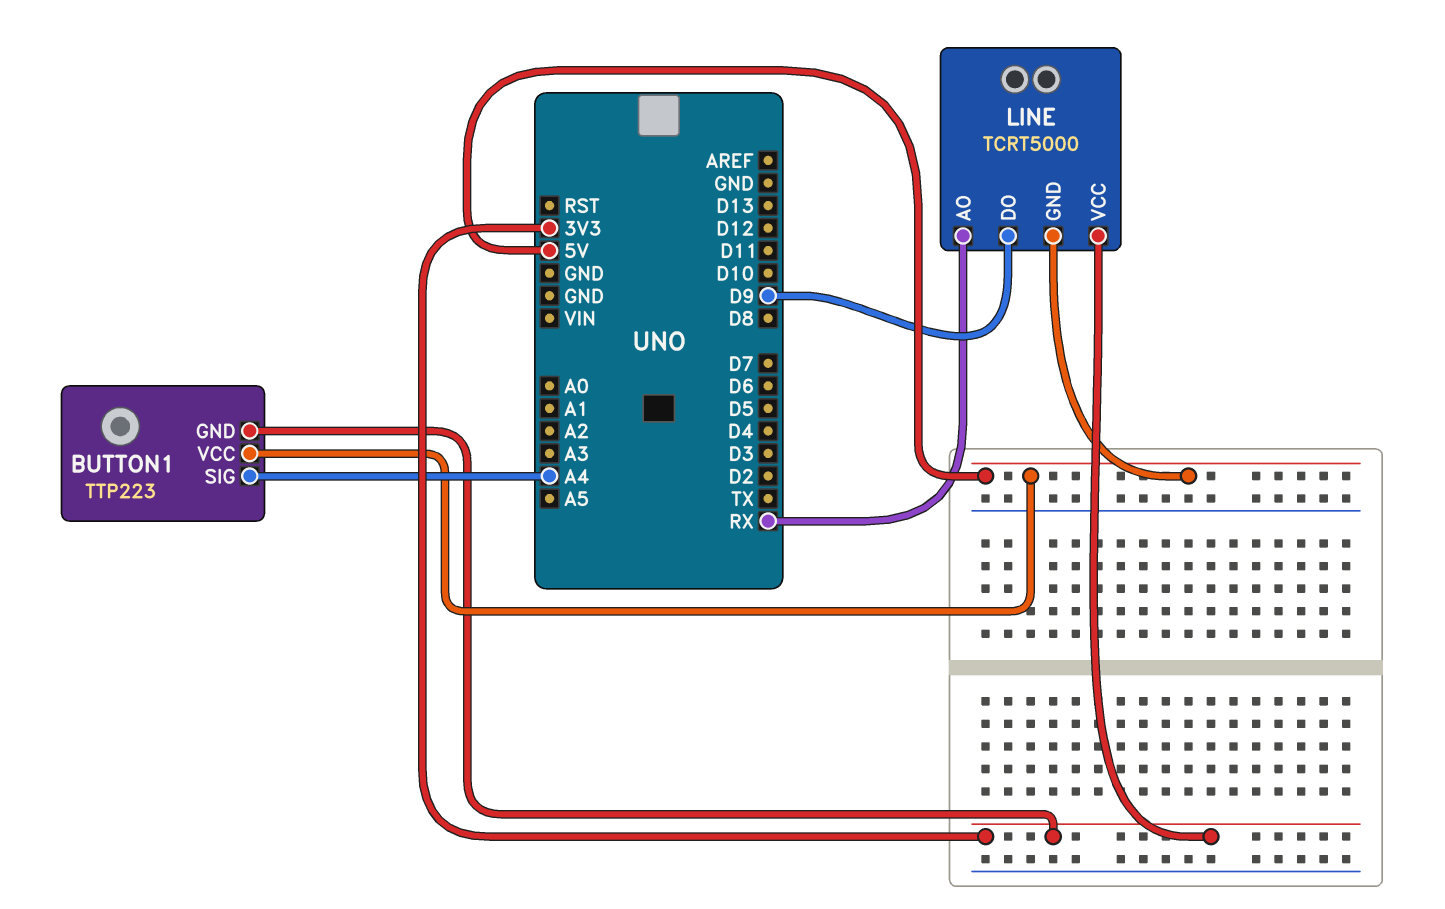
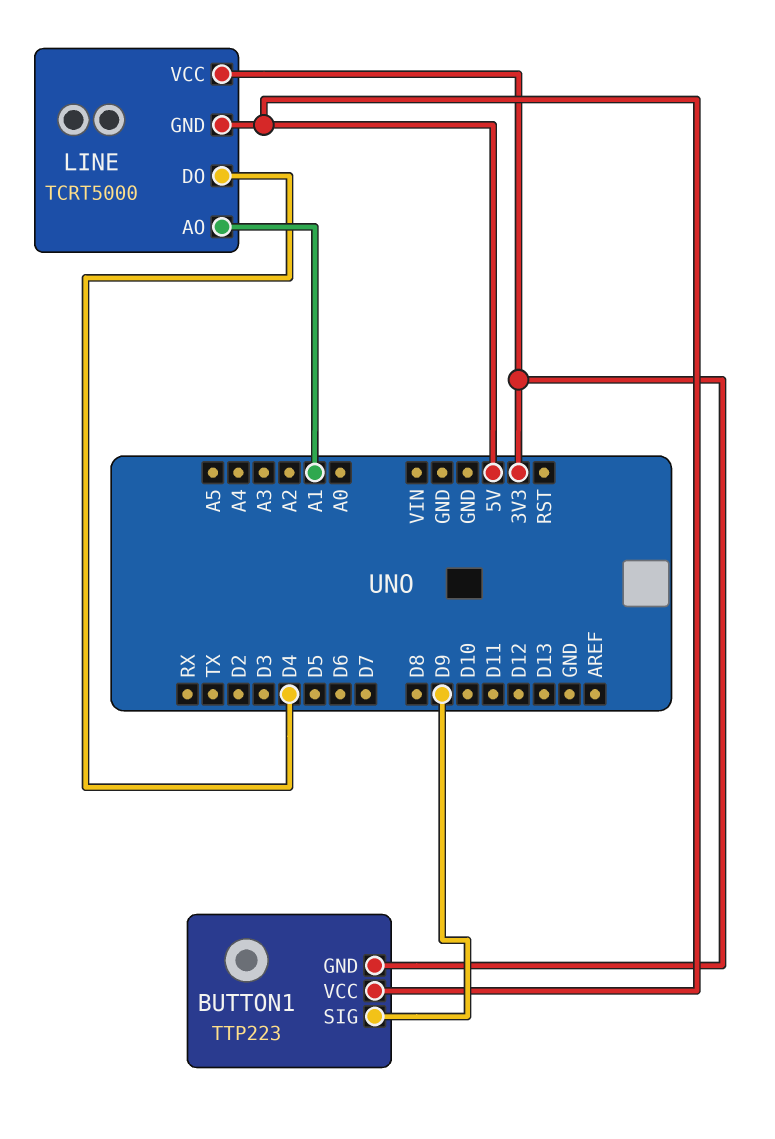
BUTTON1 pin SIG: A4 -> D9
LINE pin AO: RX -> A1
LINE pin DO: D9 -> D4

